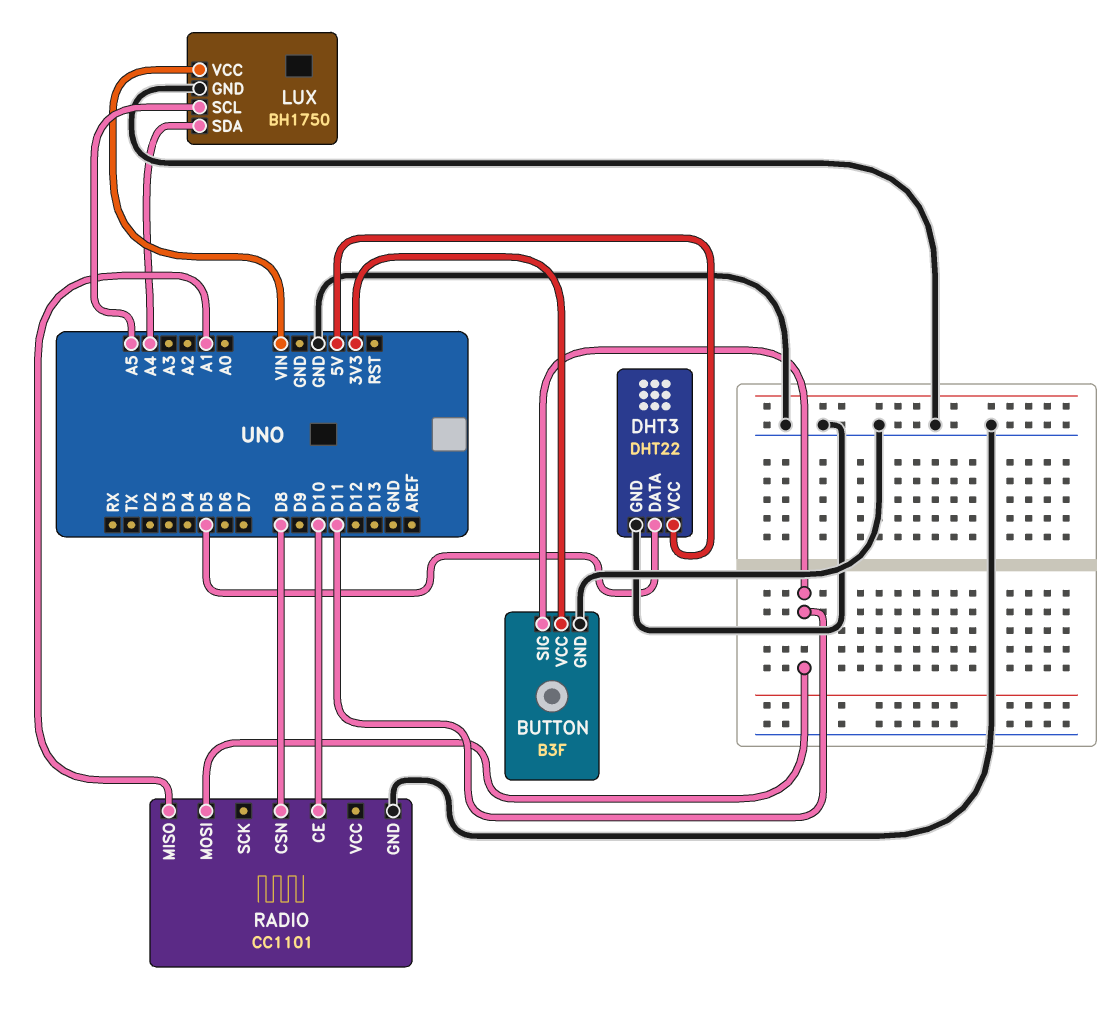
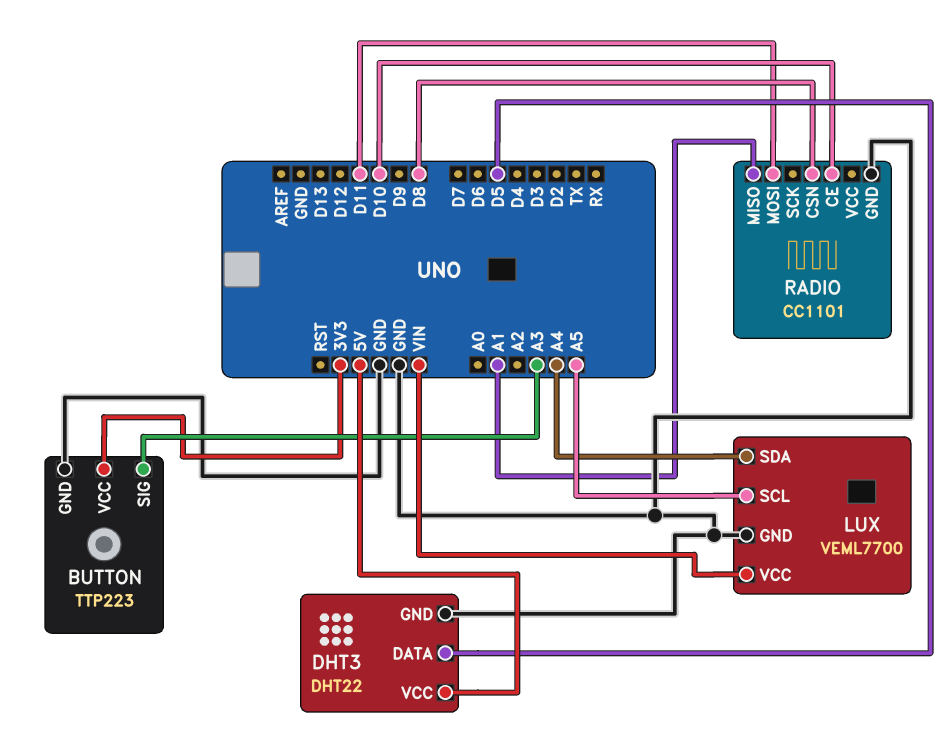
BUTTON: B3F -> TTP223
BUTTON pin SIG: D11 -> A3
LUX: BH1750 -> VEML7700

